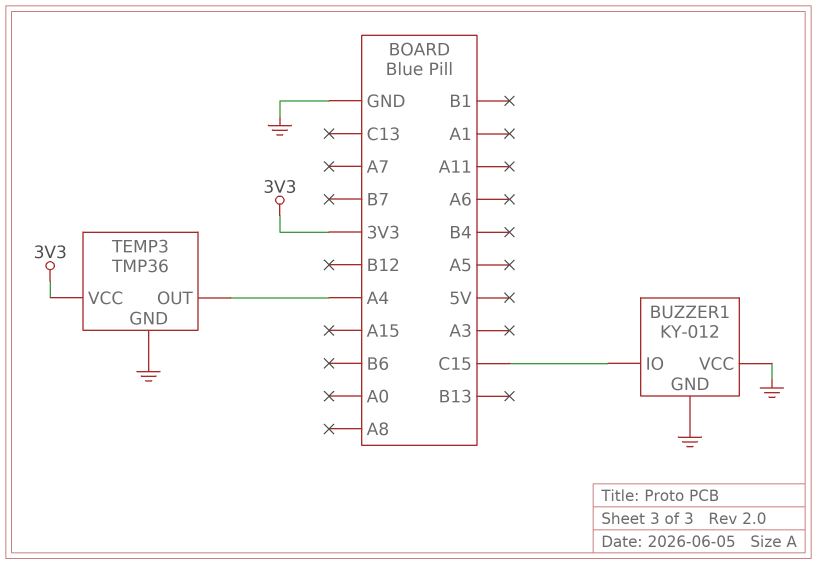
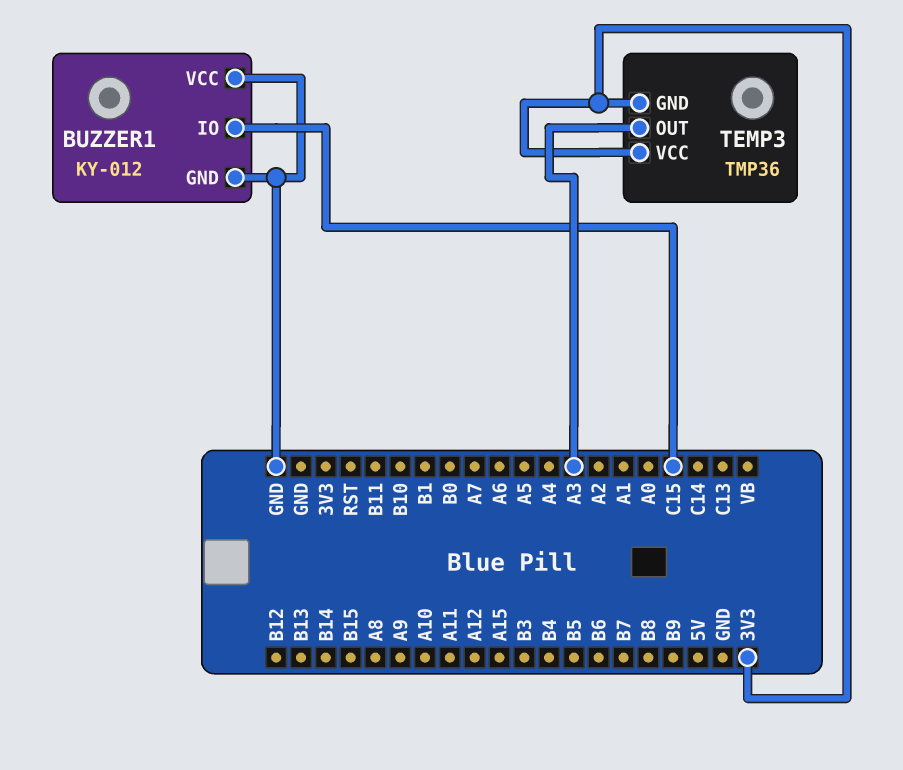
TEMP3 pin GND: GND -> 3V3
TEMP3 pin OUT: A4 -> A3

